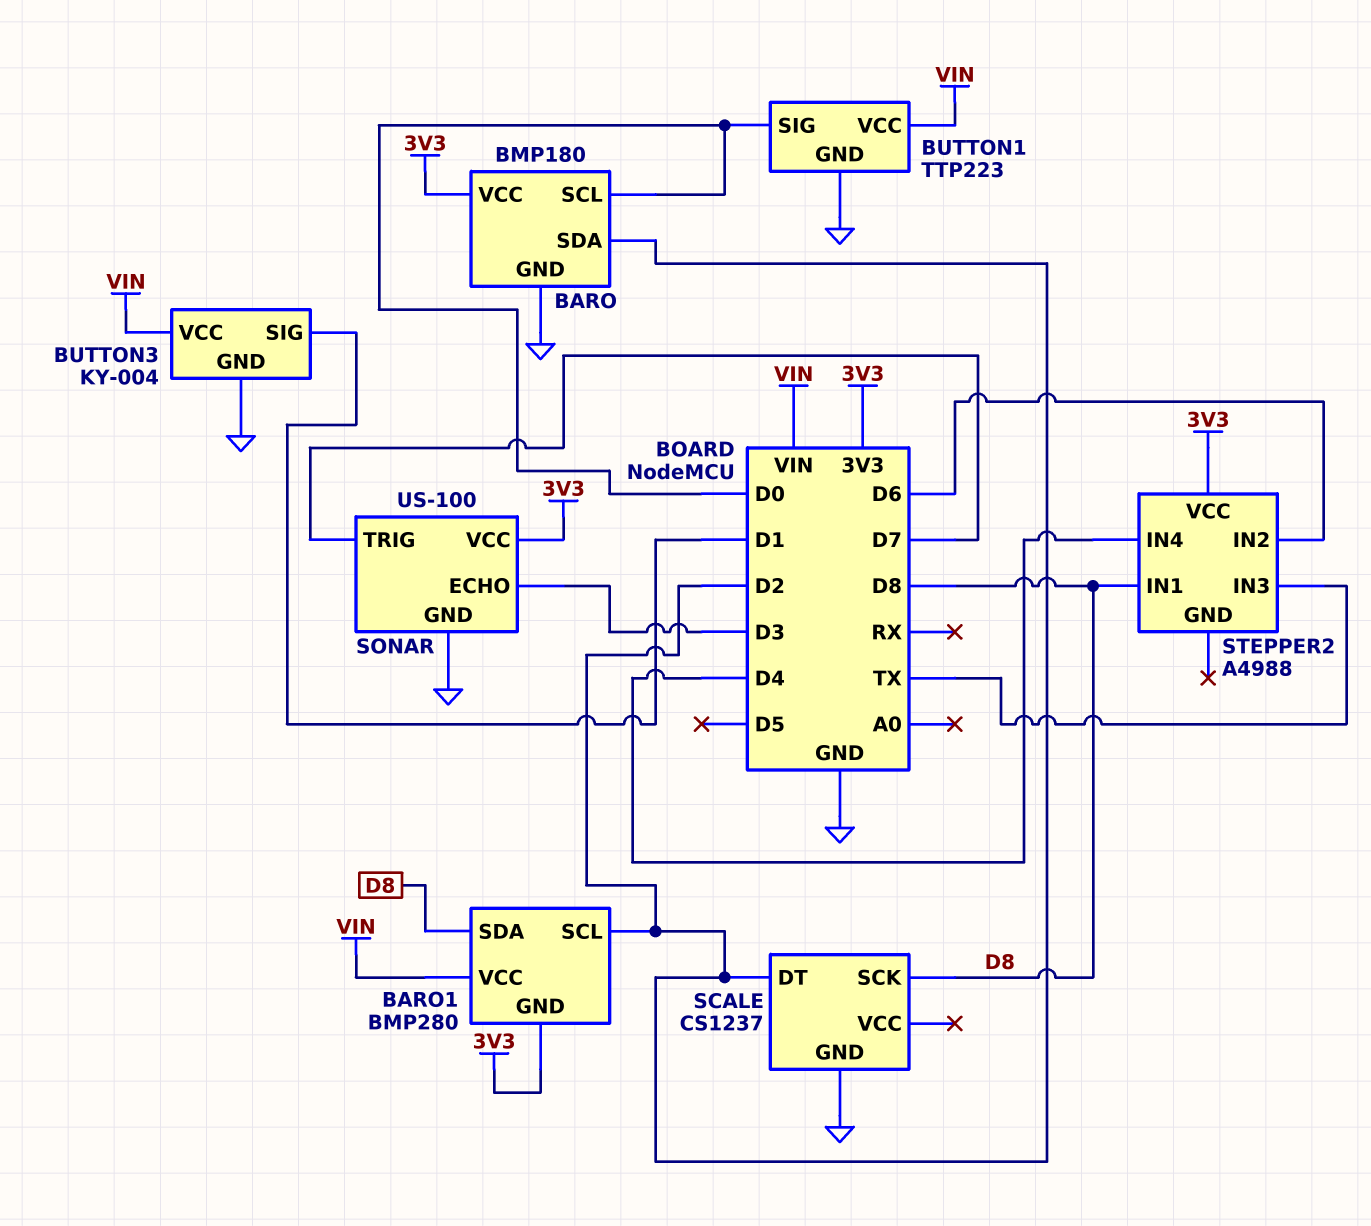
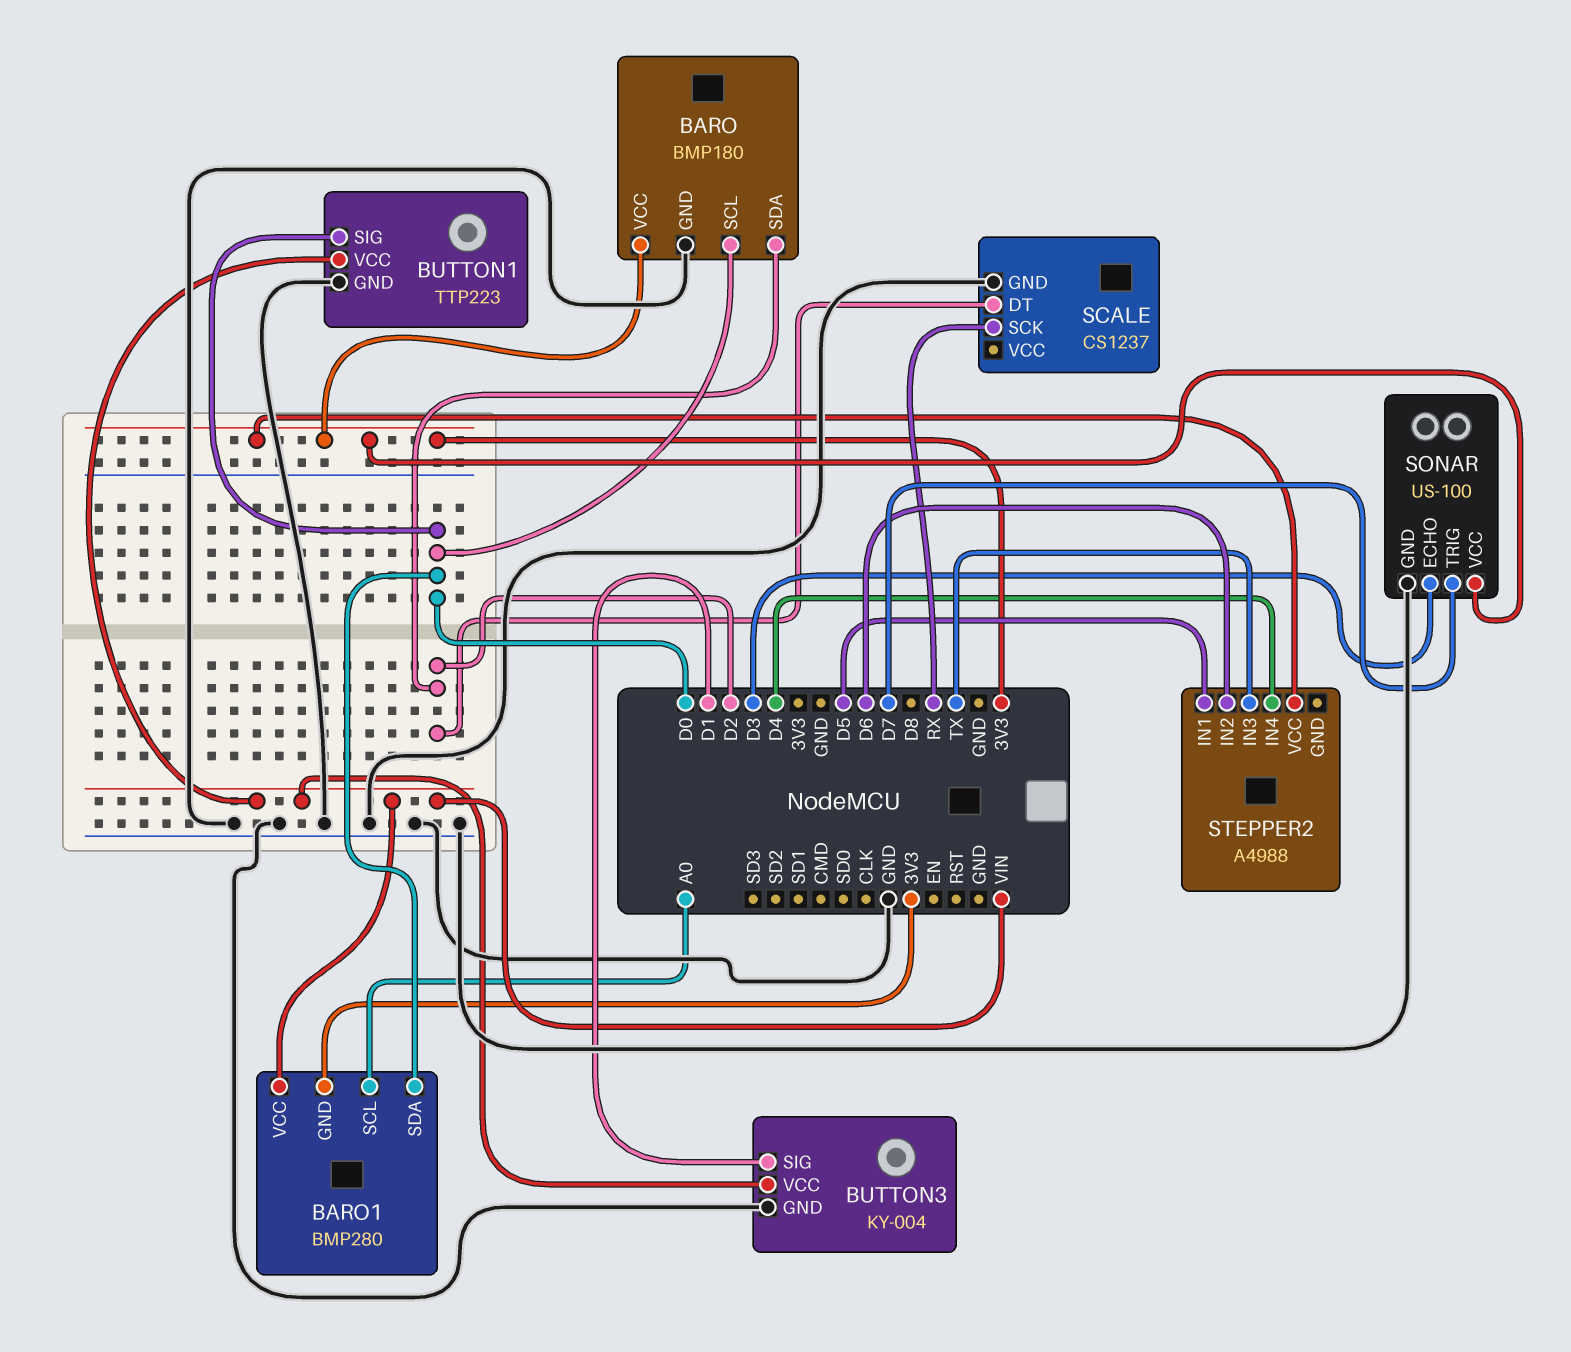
BARO1 pin SCL: D2 -> A0
BARO1 pin SDA: D8 -> D0
SCALE pin SCK: D8 -> RX
STEPPER2 pin IN1: D8 -> D5

